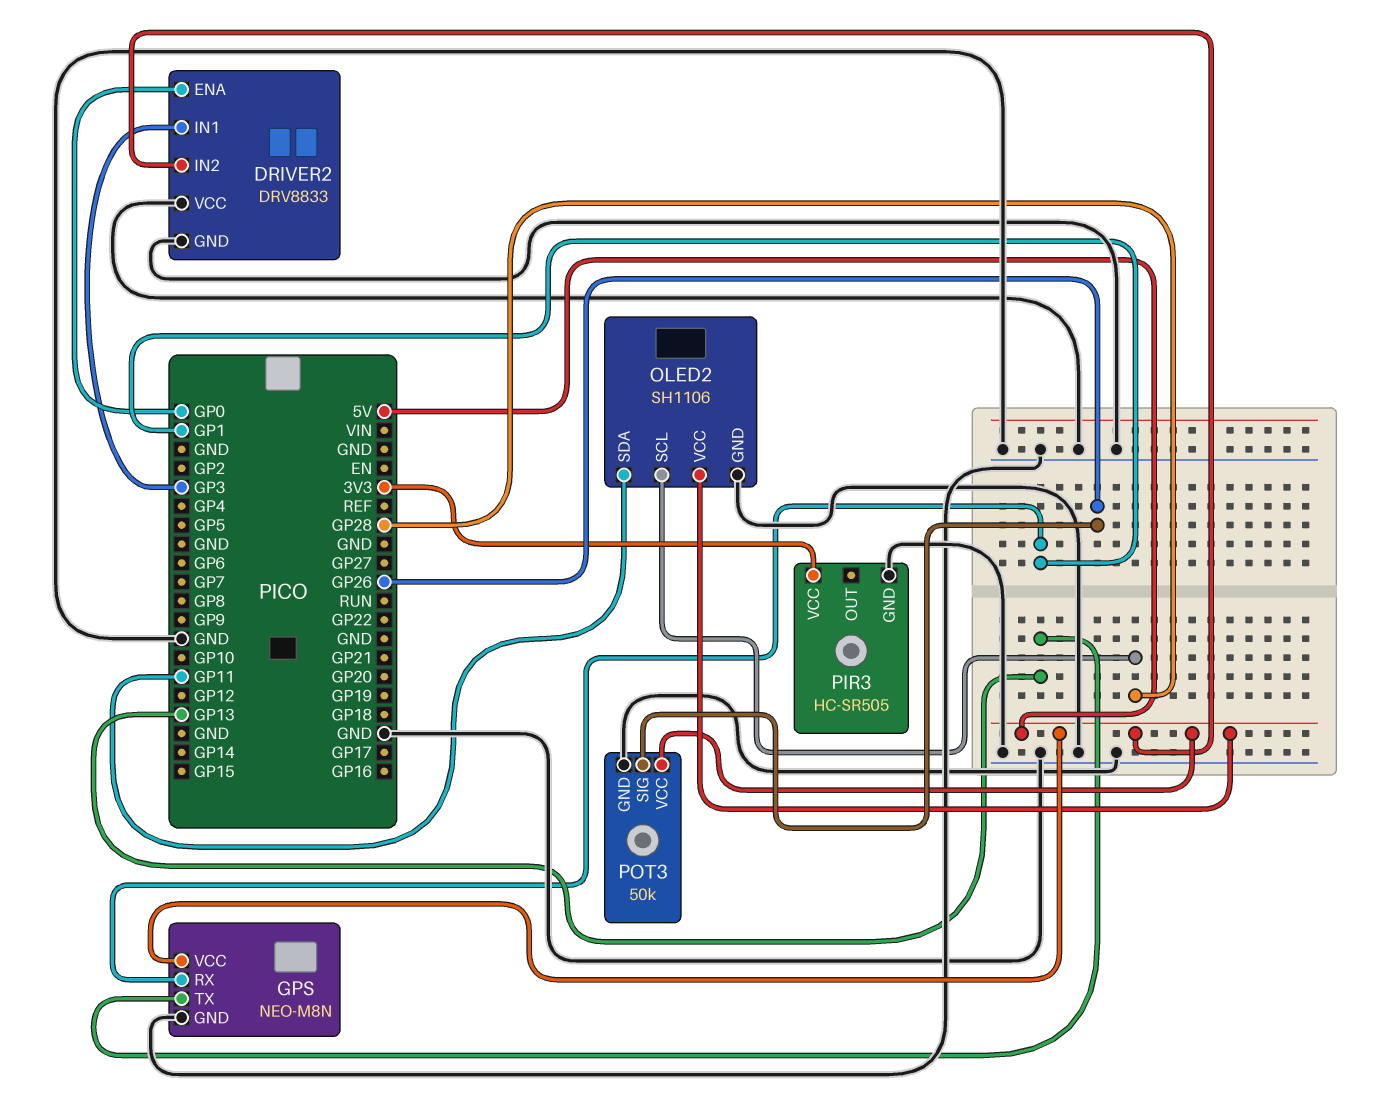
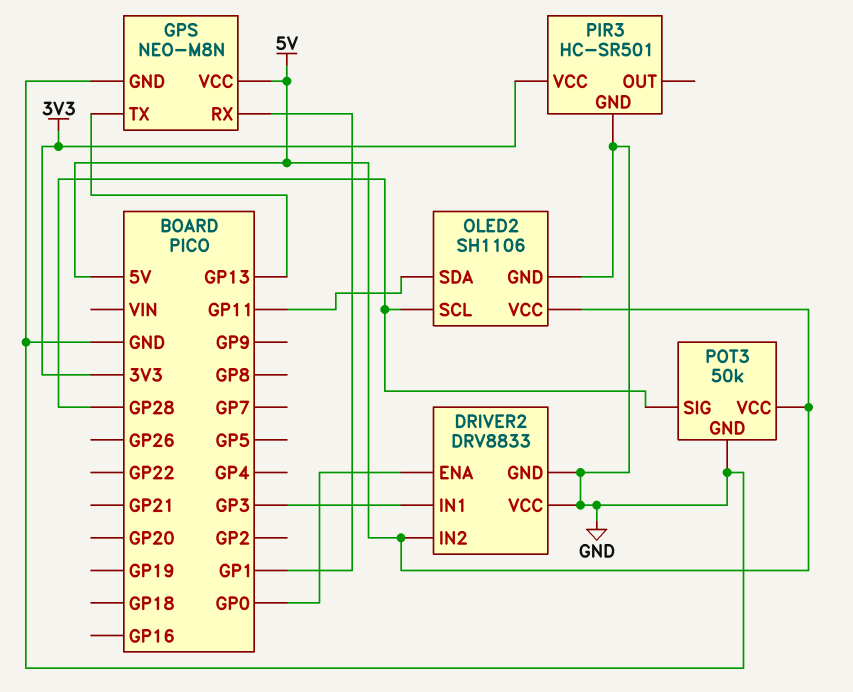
PIR3: HC-SR505 -> HC-SR501
POT3 pin SIG: GP26 -> GP28

